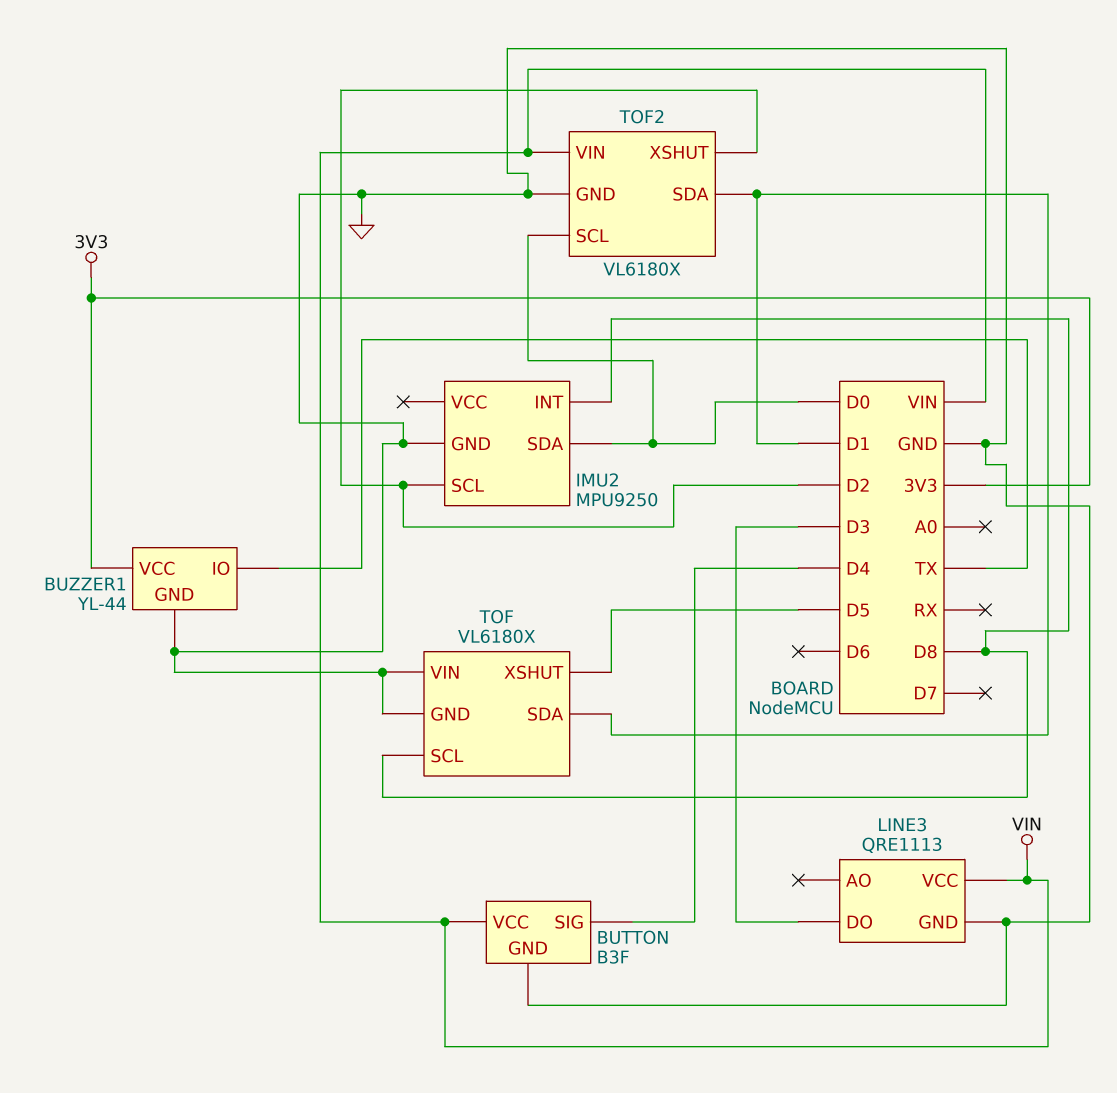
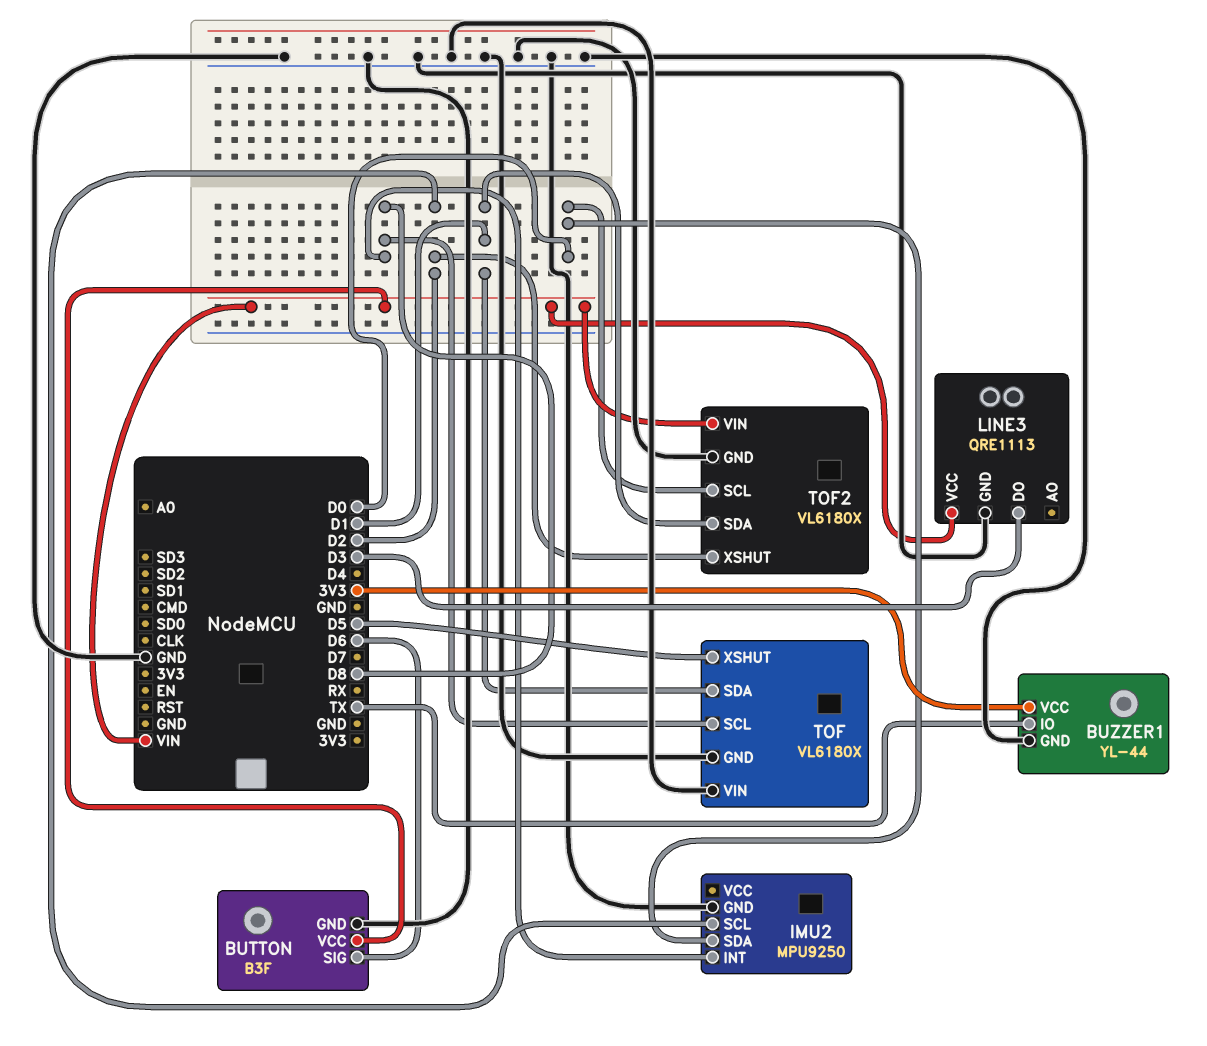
BUTTON pin SIG: D4 -> D6

